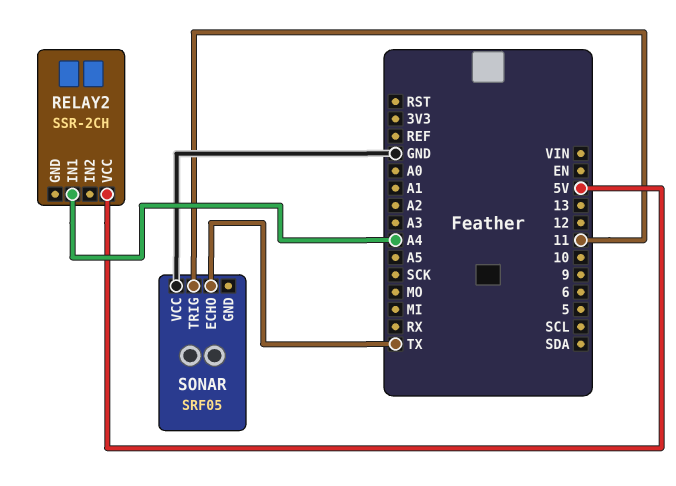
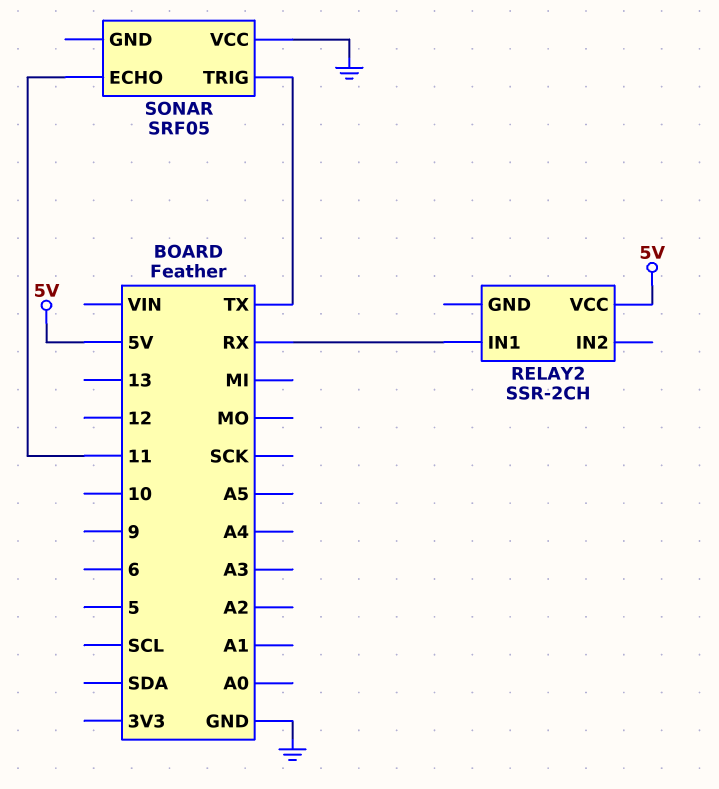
RELAY2 pin IN1: A4 -> RX
SONAR pin ECHO: TX -> 11
SONAR pin TRIG: 11 -> TX

